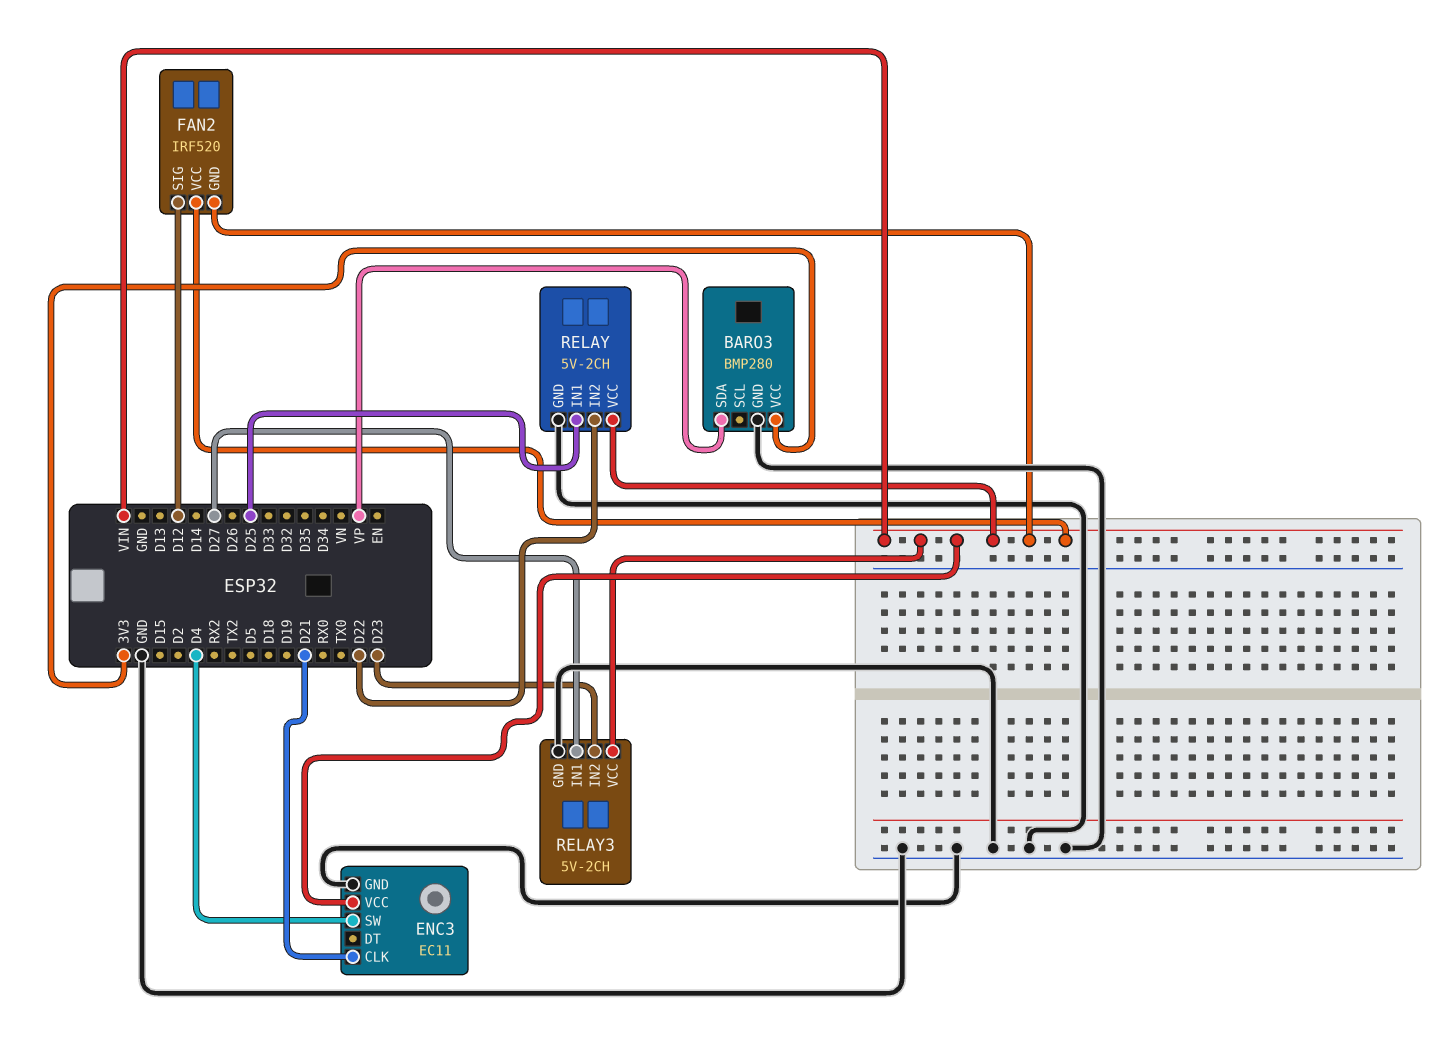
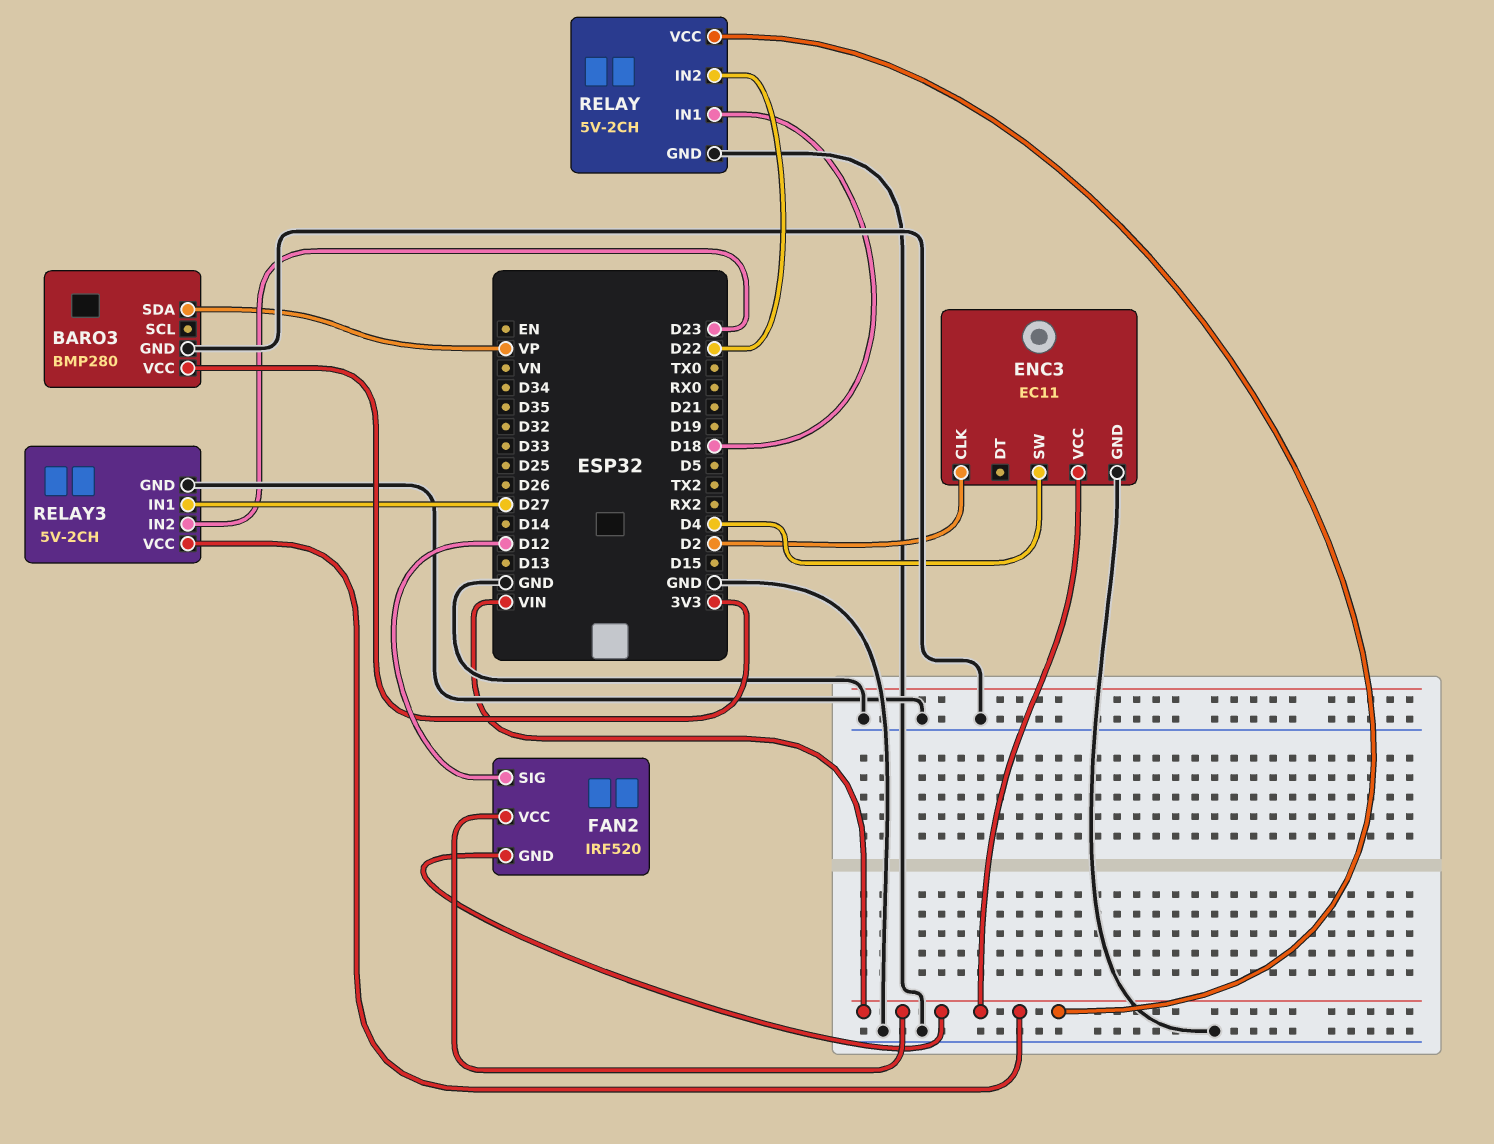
ENC3 pin CLK: D21 -> D2
RELAY pin IN1: D25 -> D18

